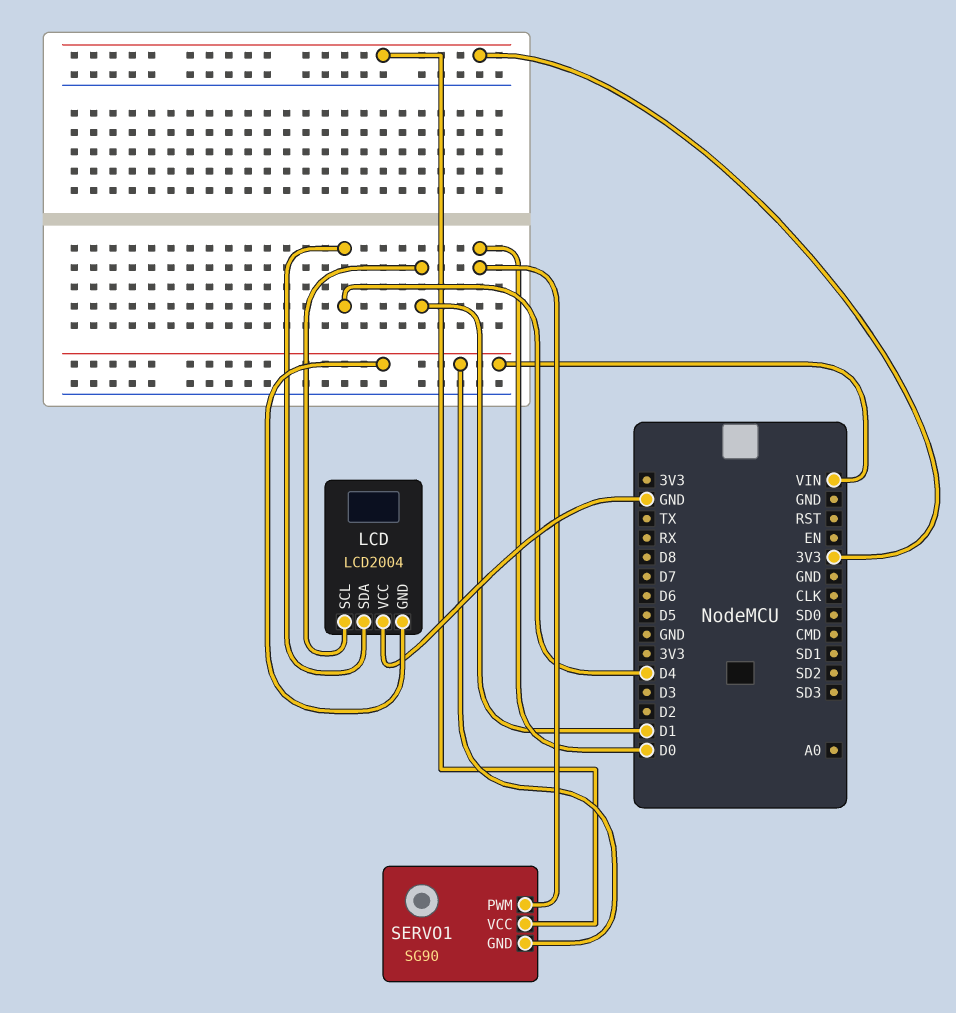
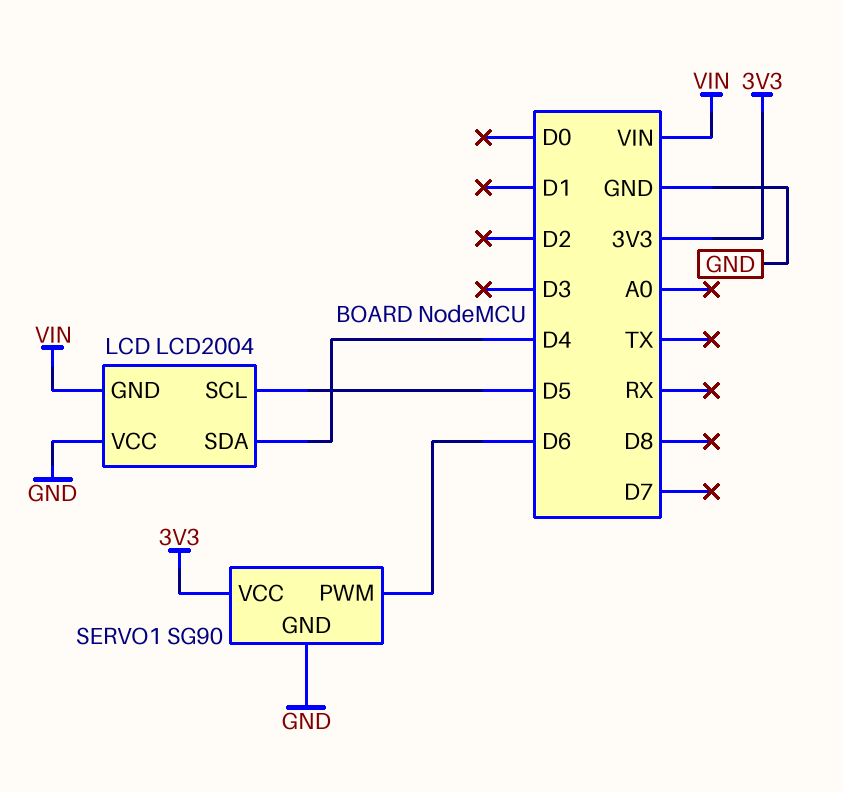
LCD pin SCL: D1 -> D5
SERVO1 pin GND: VIN -> GND
SERVO1 pin PWM: D0 -> D6

